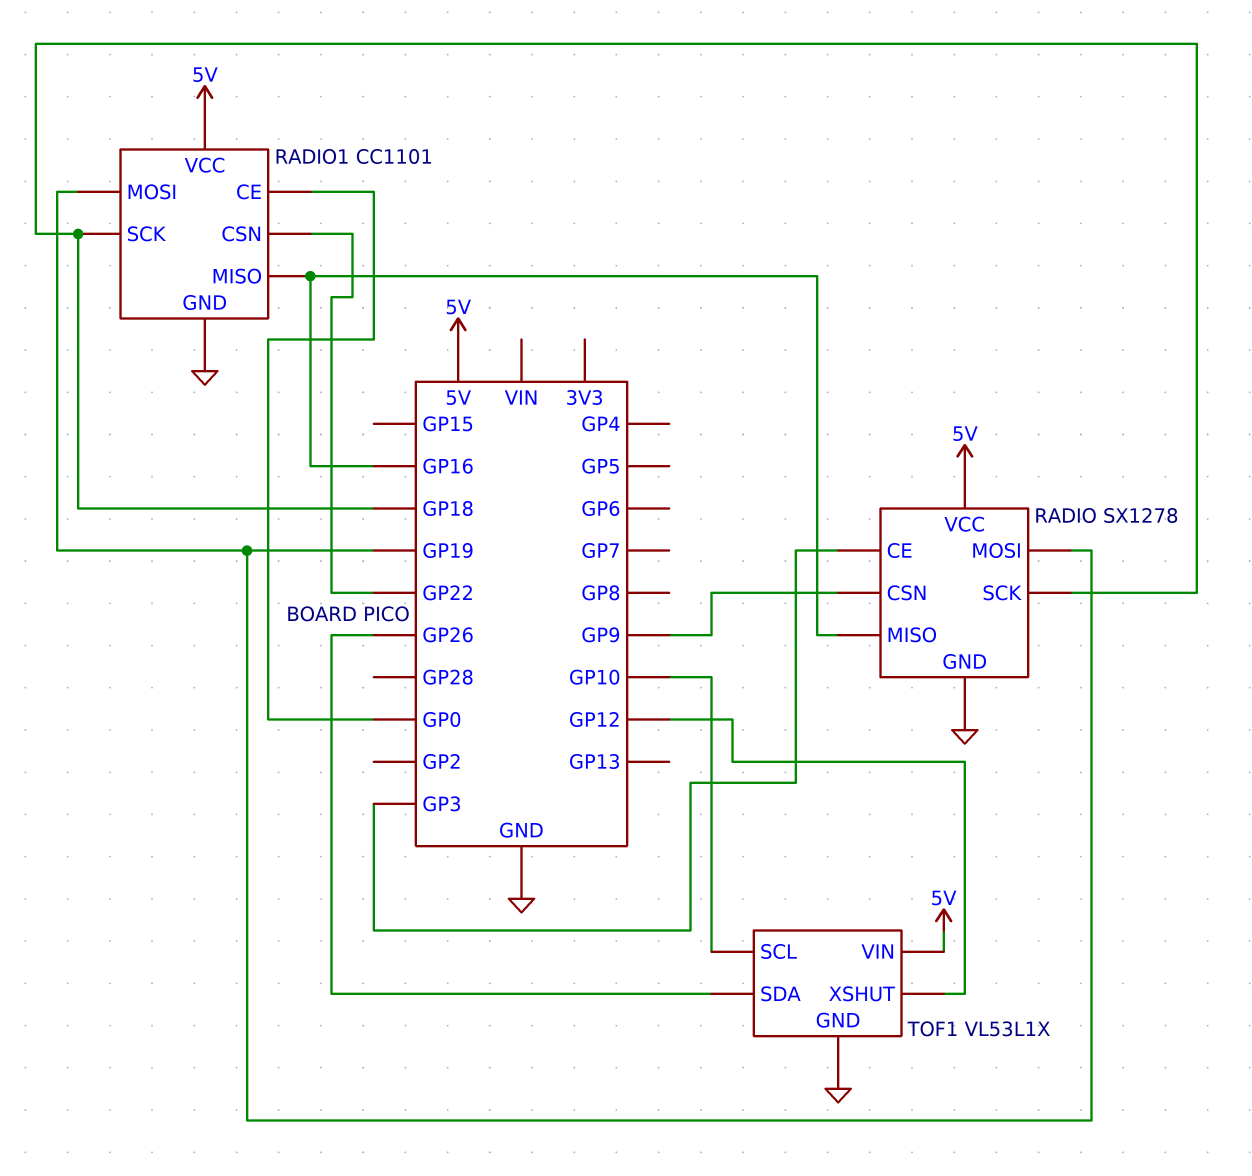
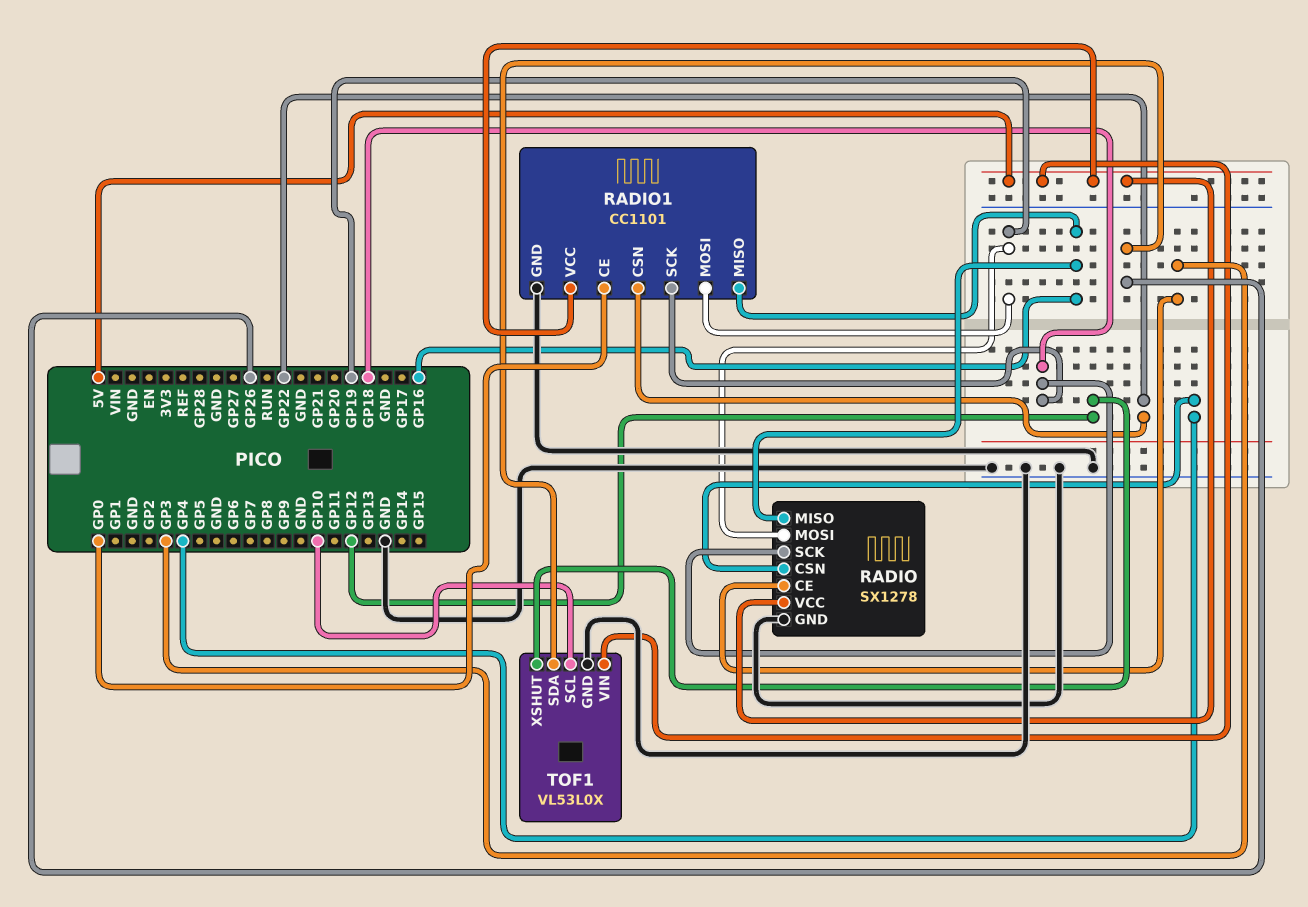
RADIO pin CSN: GP9 -> GP4
TOF1: VL53L1X -> VL53L0X

